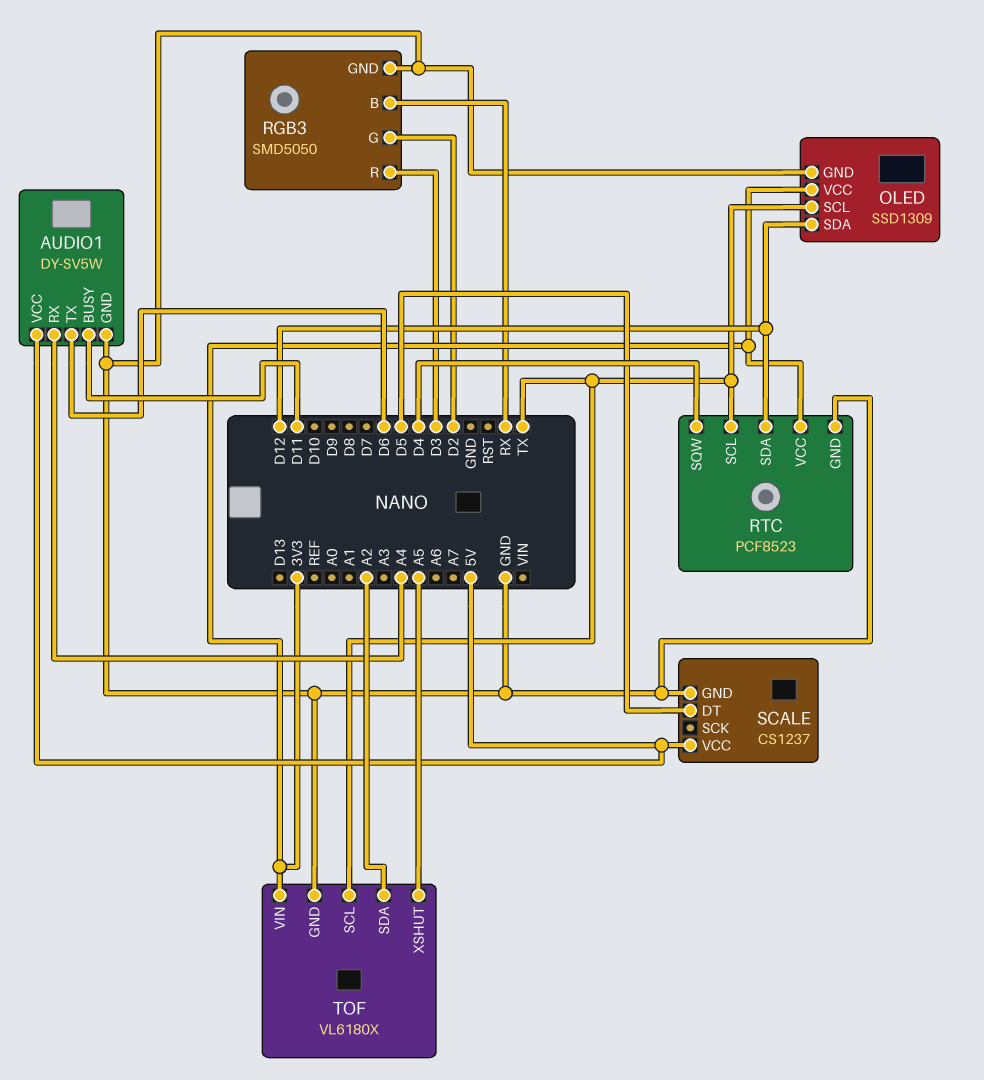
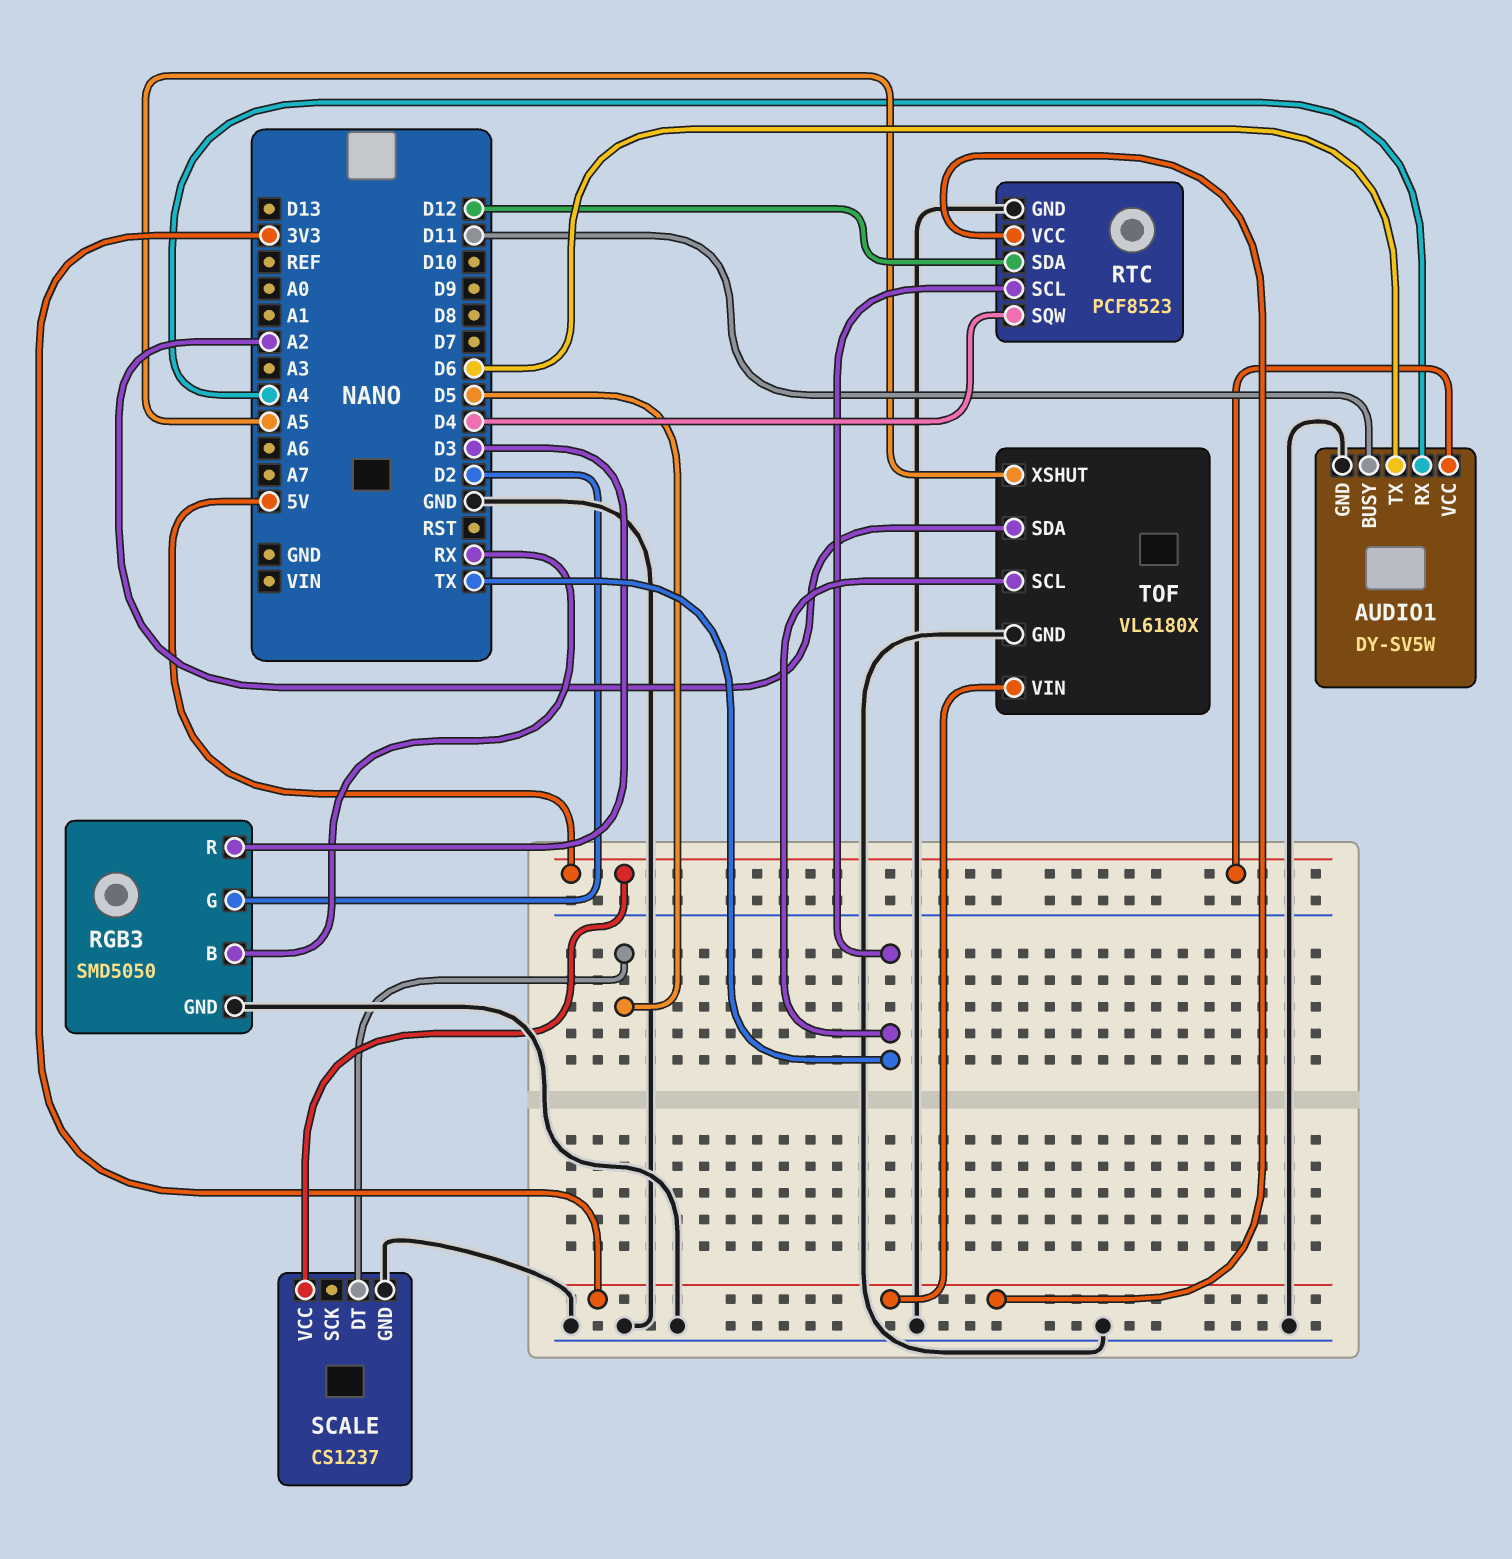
OLED: SSD1309 -> none
OLED pin GND: GND -> none
OLED pin SCL: TX -> none
OLED pin SDA: D12 -> none
OLED pin VCC: 3V3 -> none

